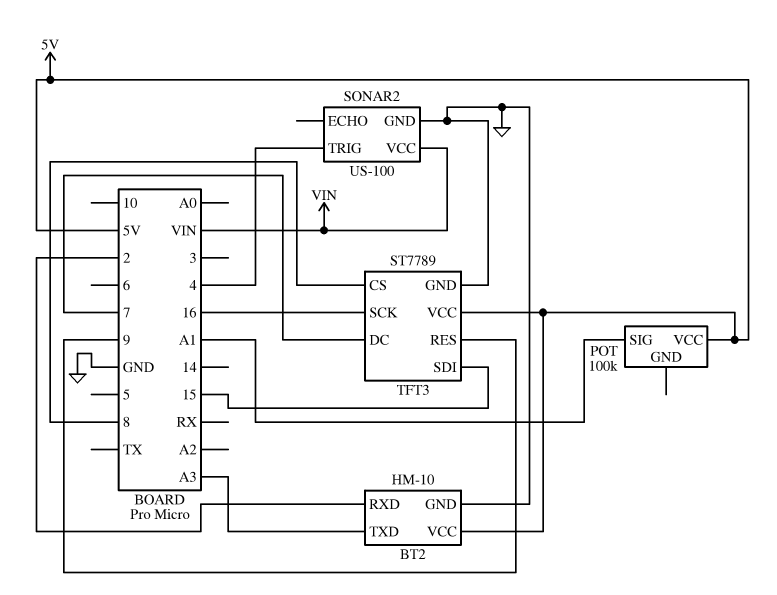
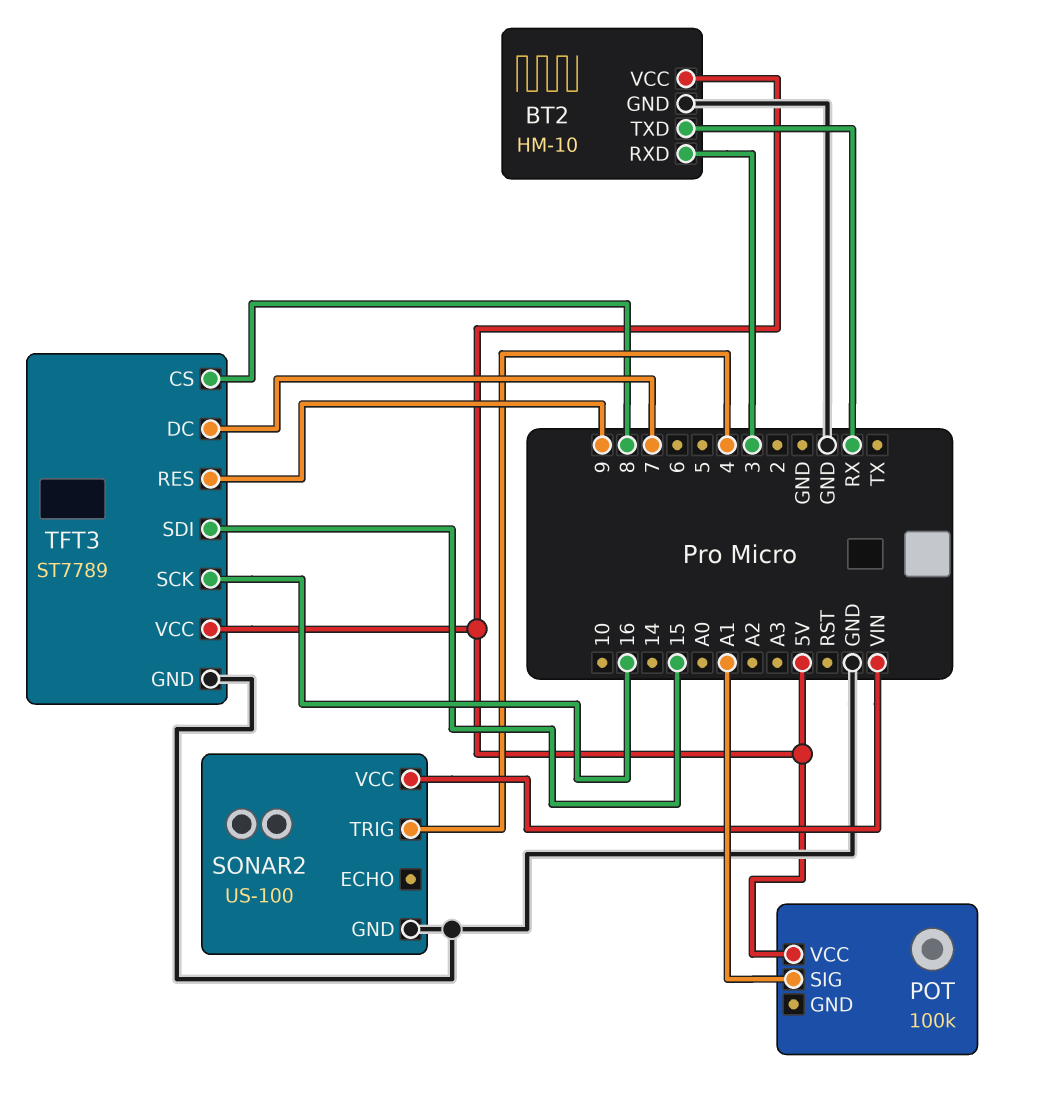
BT2 pin RXD: 2 -> 3
BT2 pin TXD: A3 -> RX

